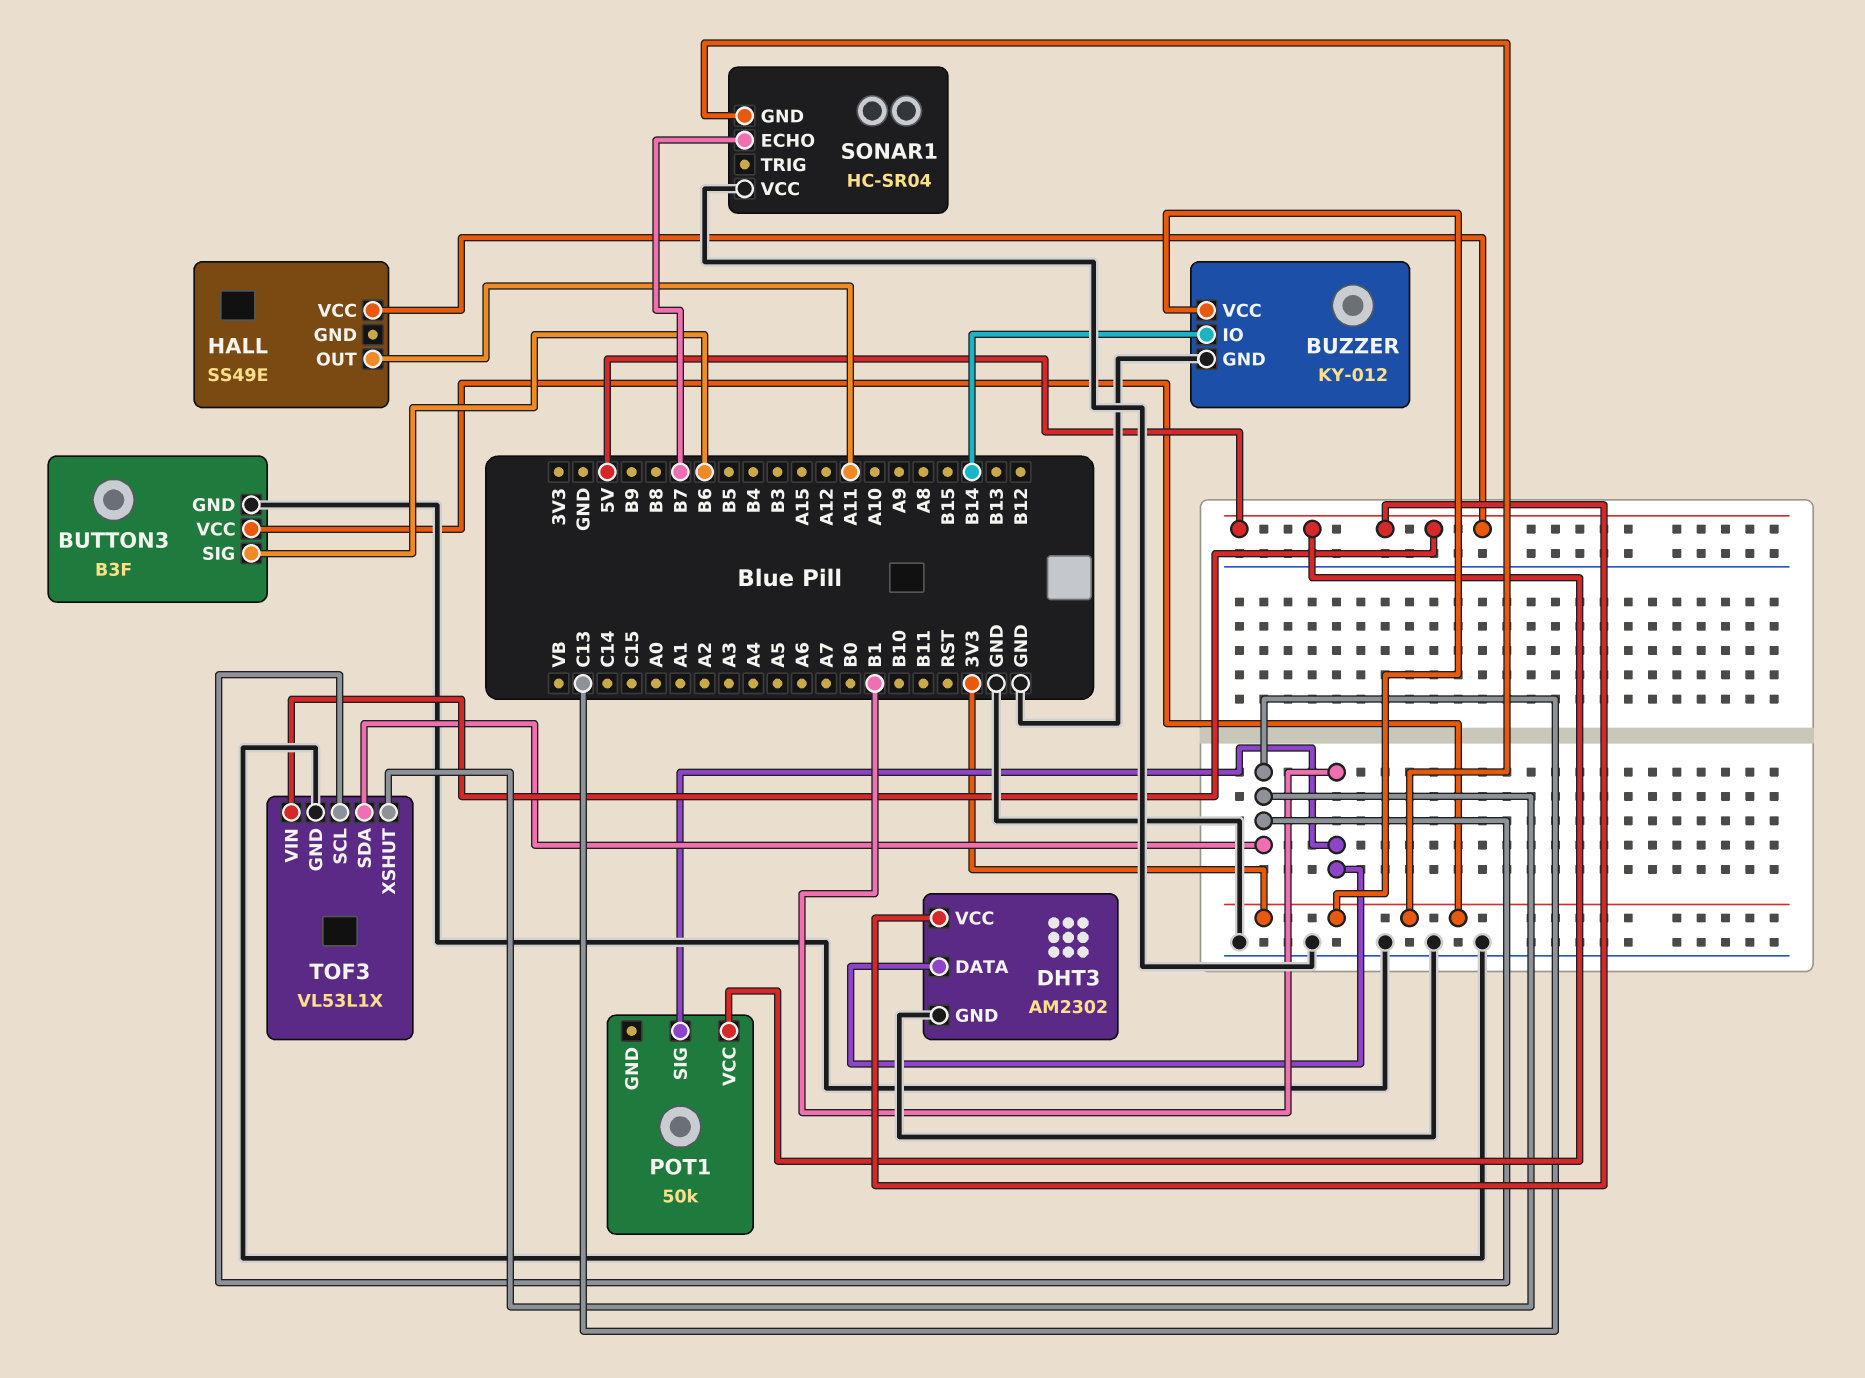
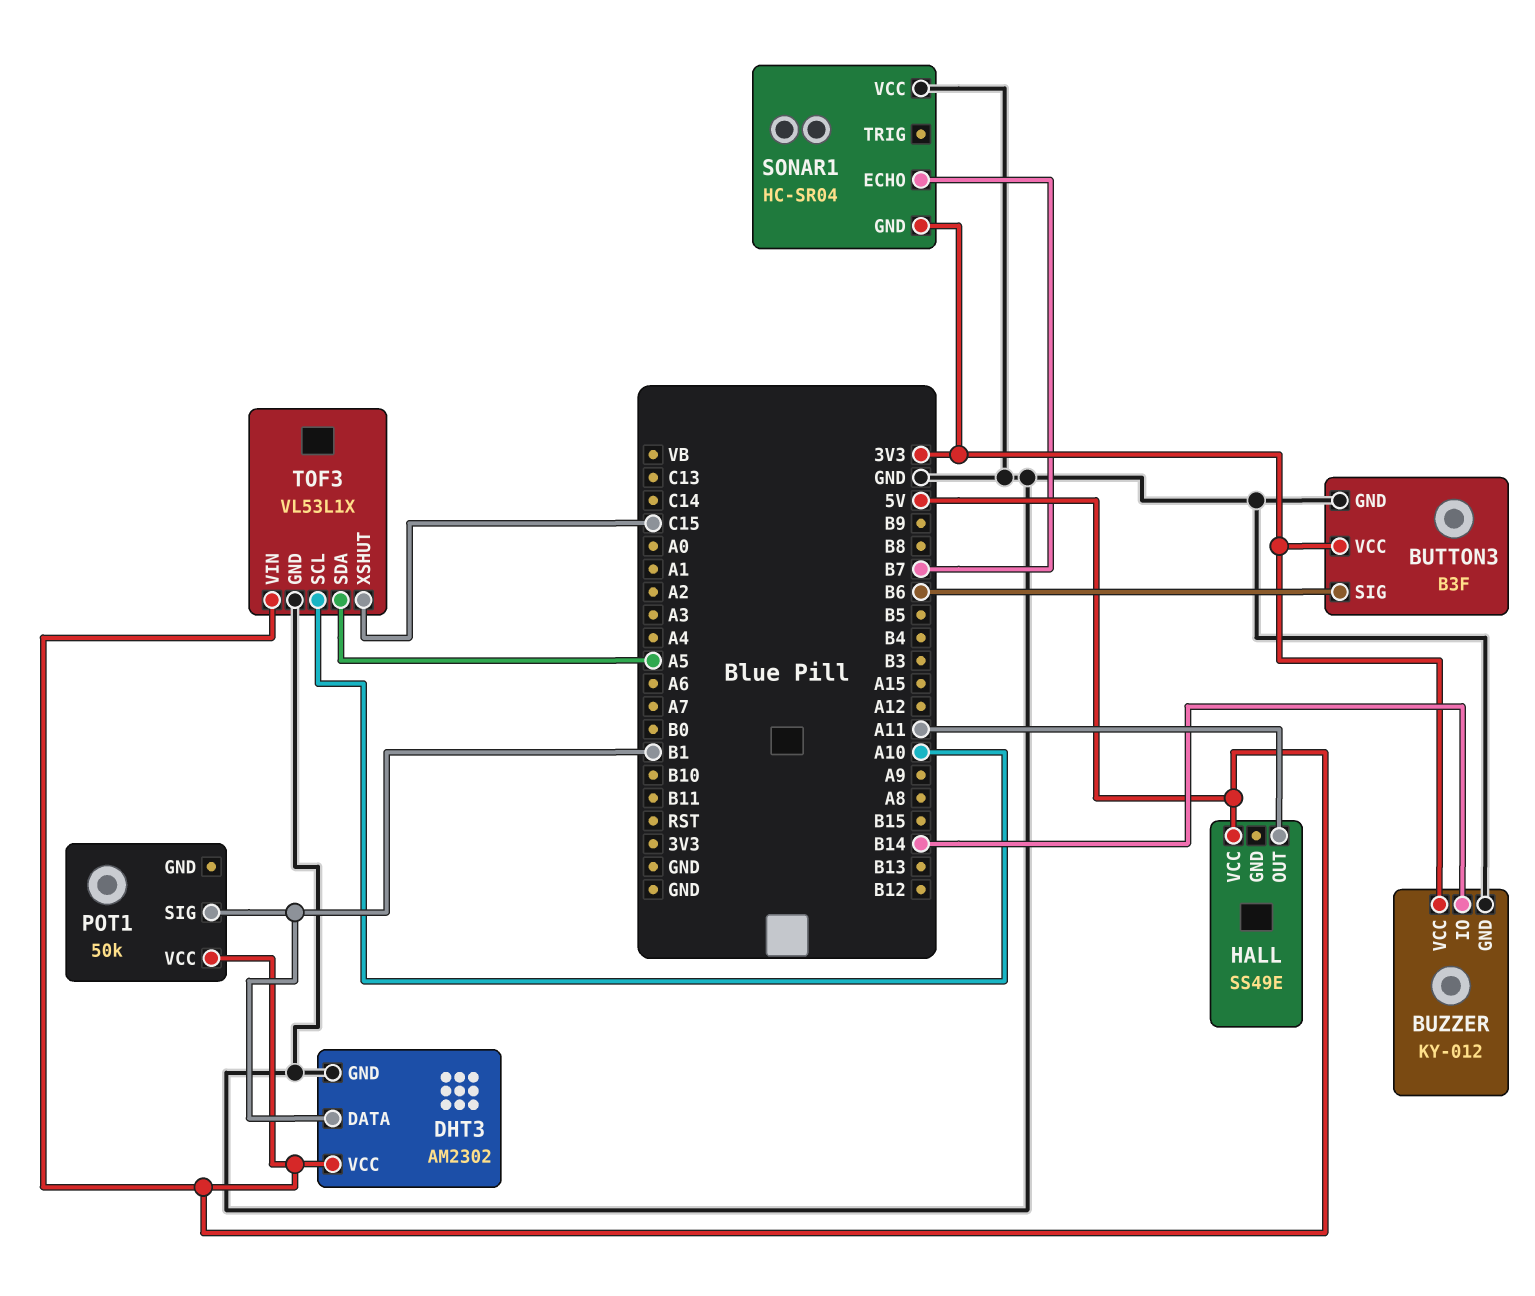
TOF3 pin SCL: C13 -> A10
TOF3 pin SDA: C13 -> A5
TOF3 pin XSHUT: C13 -> C15

